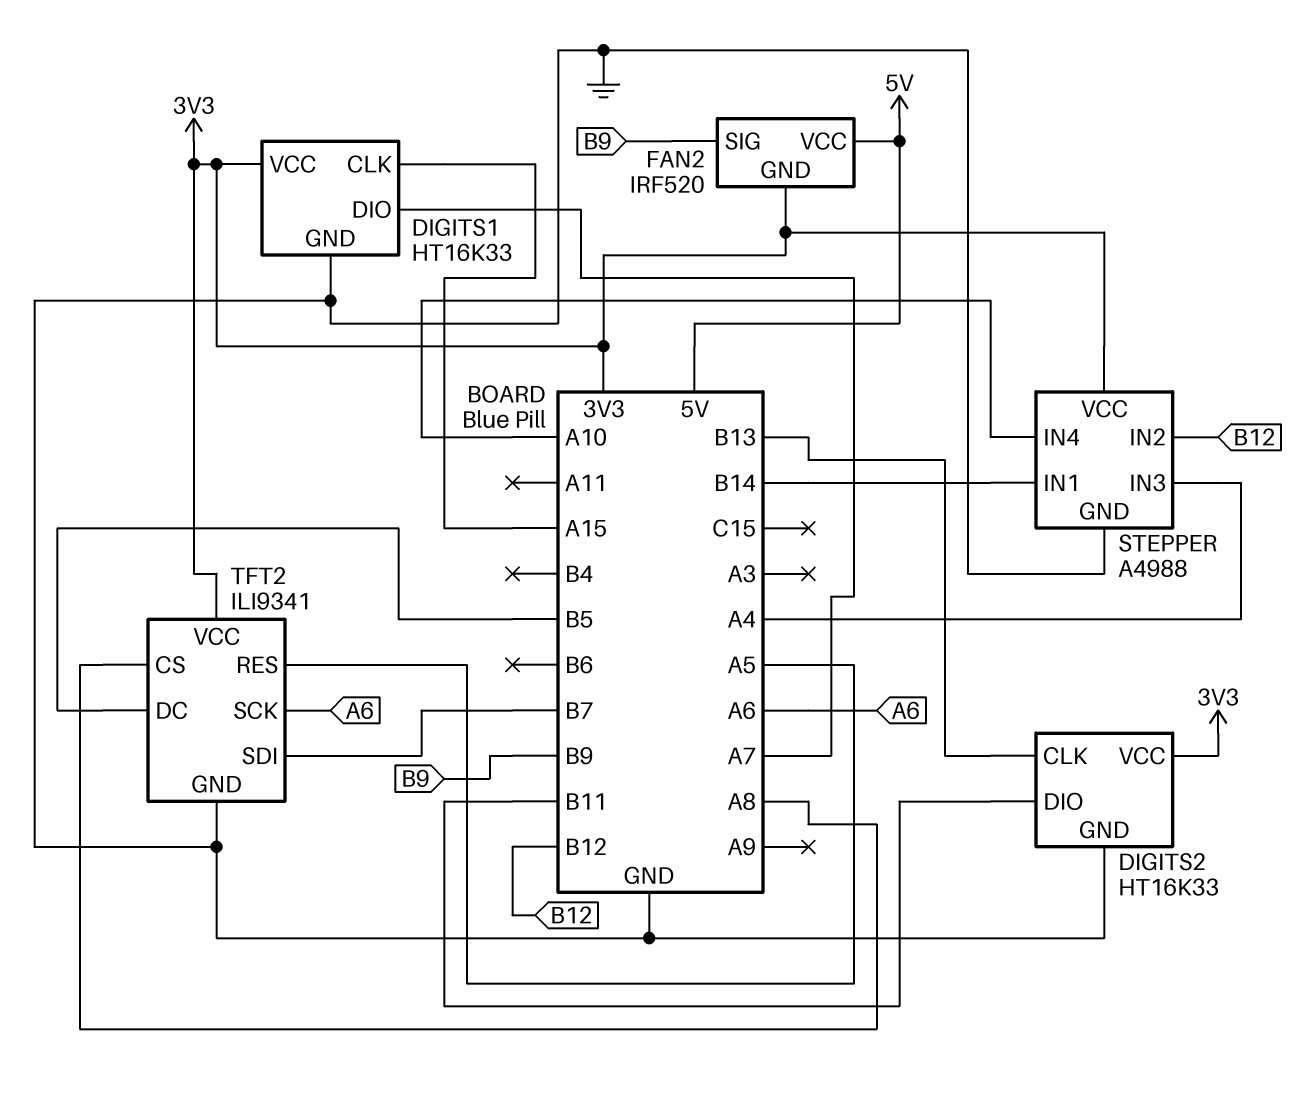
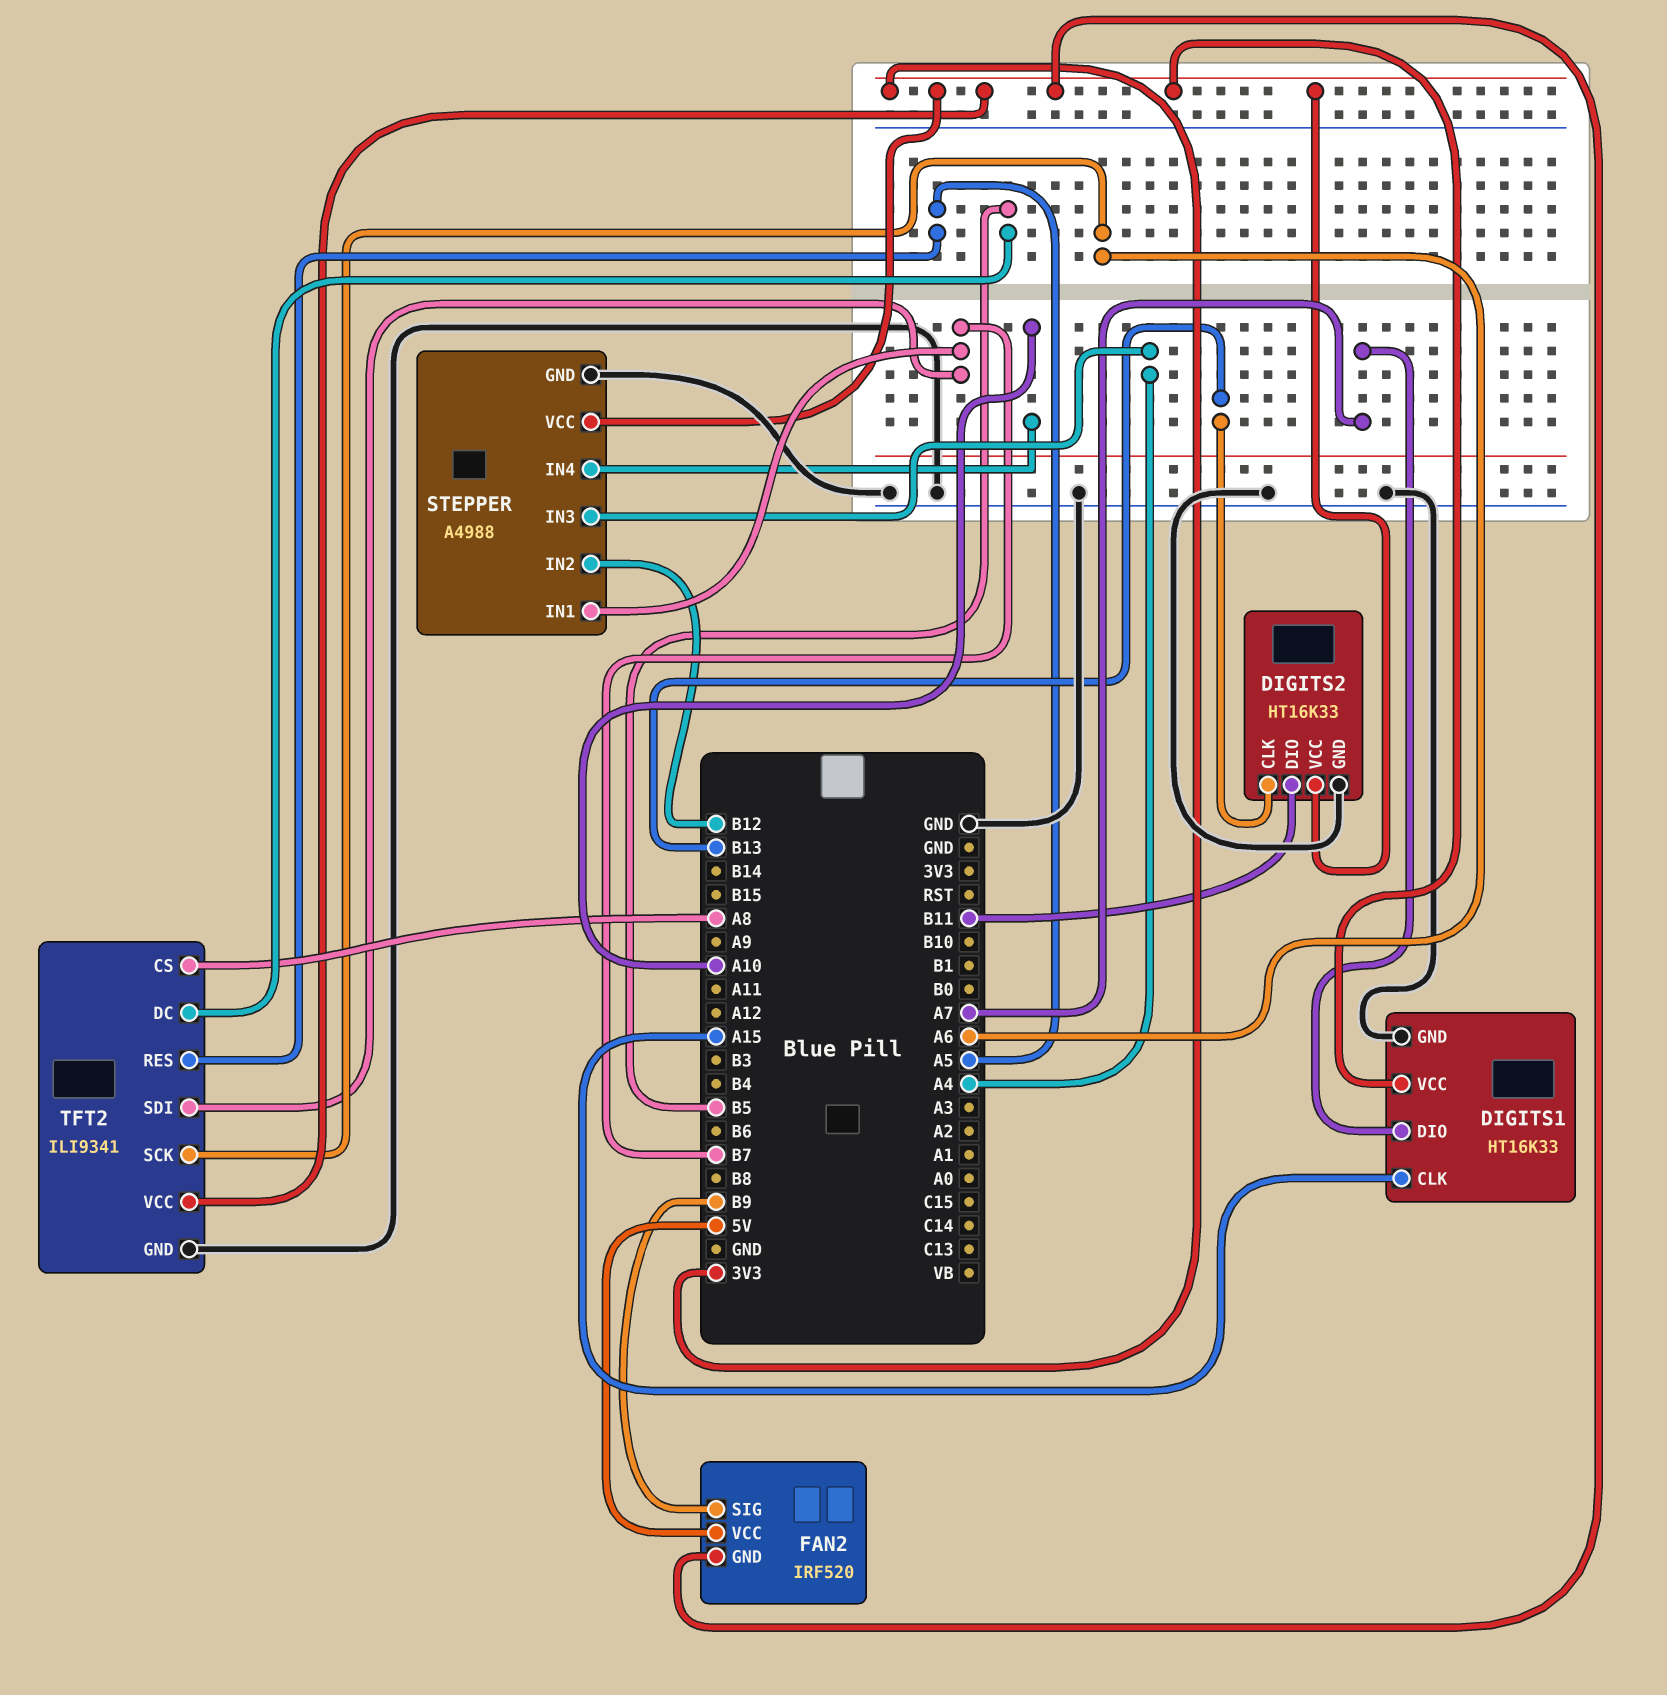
STEPPER pin IN1: B14 -> B7

